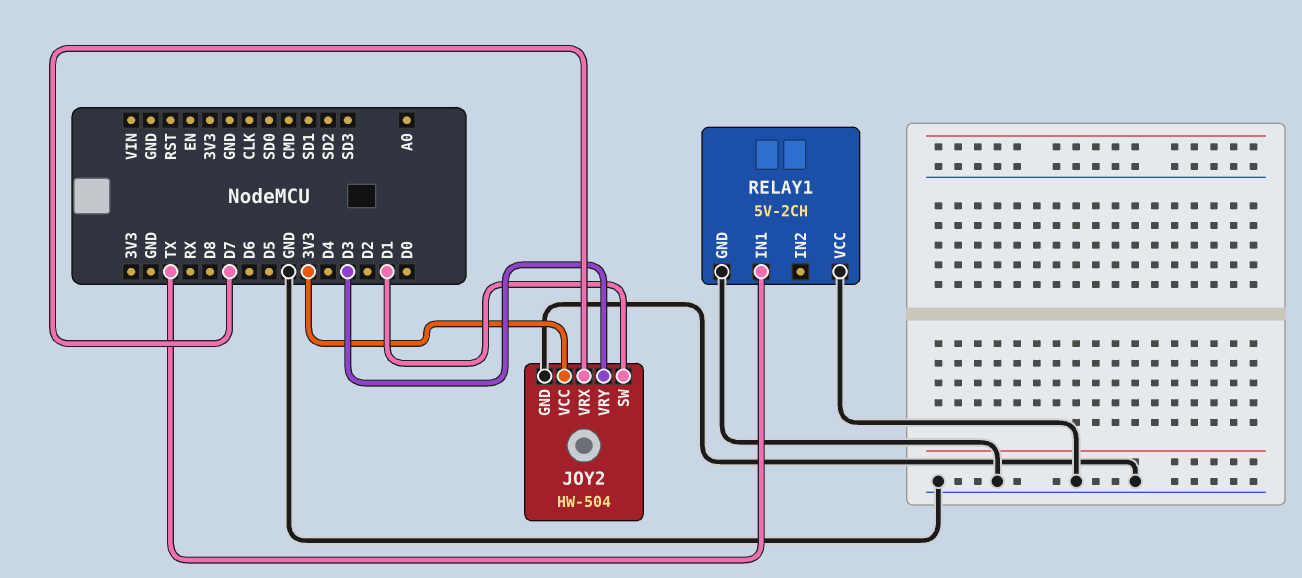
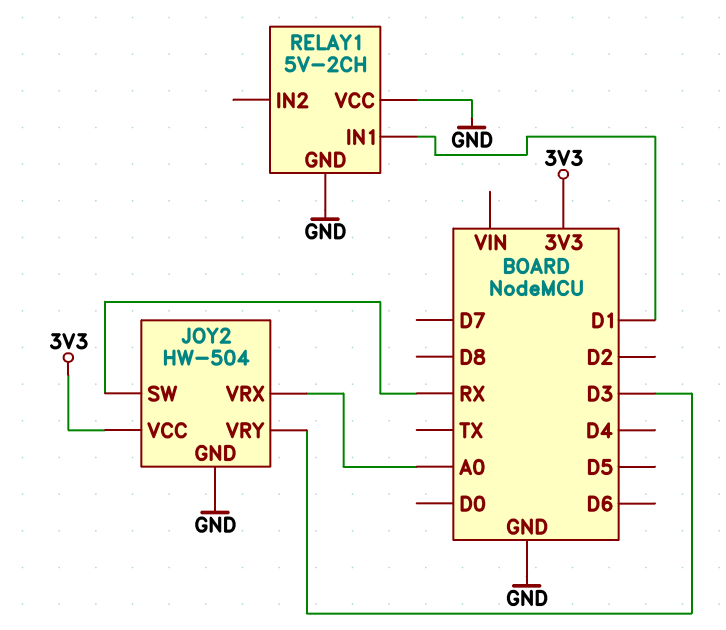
JOY2 pin SW: D1 -> RX
JOY2 pin VRX: D7 -> A0
RELAY1 pin IN1: TX -> D1

